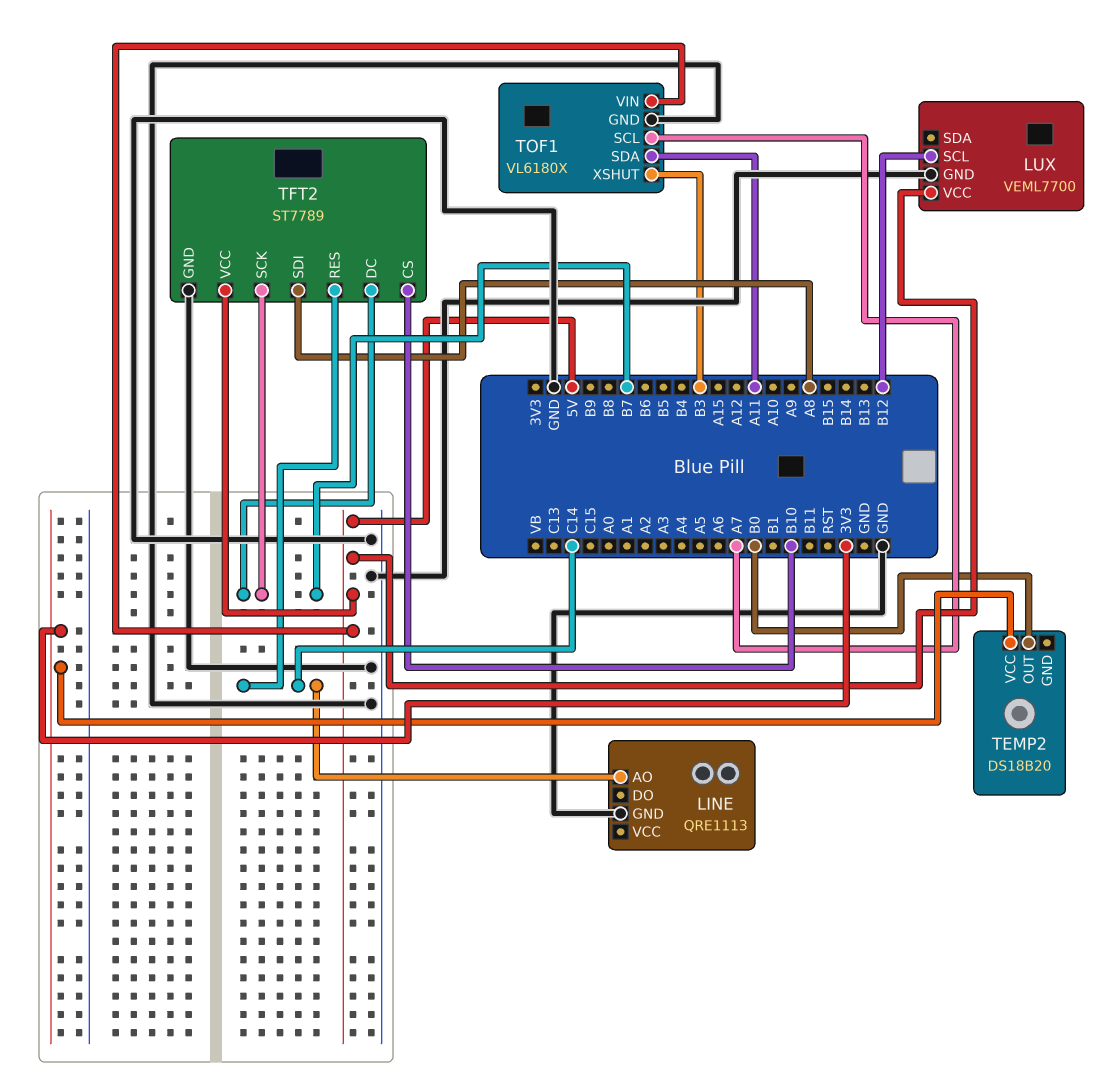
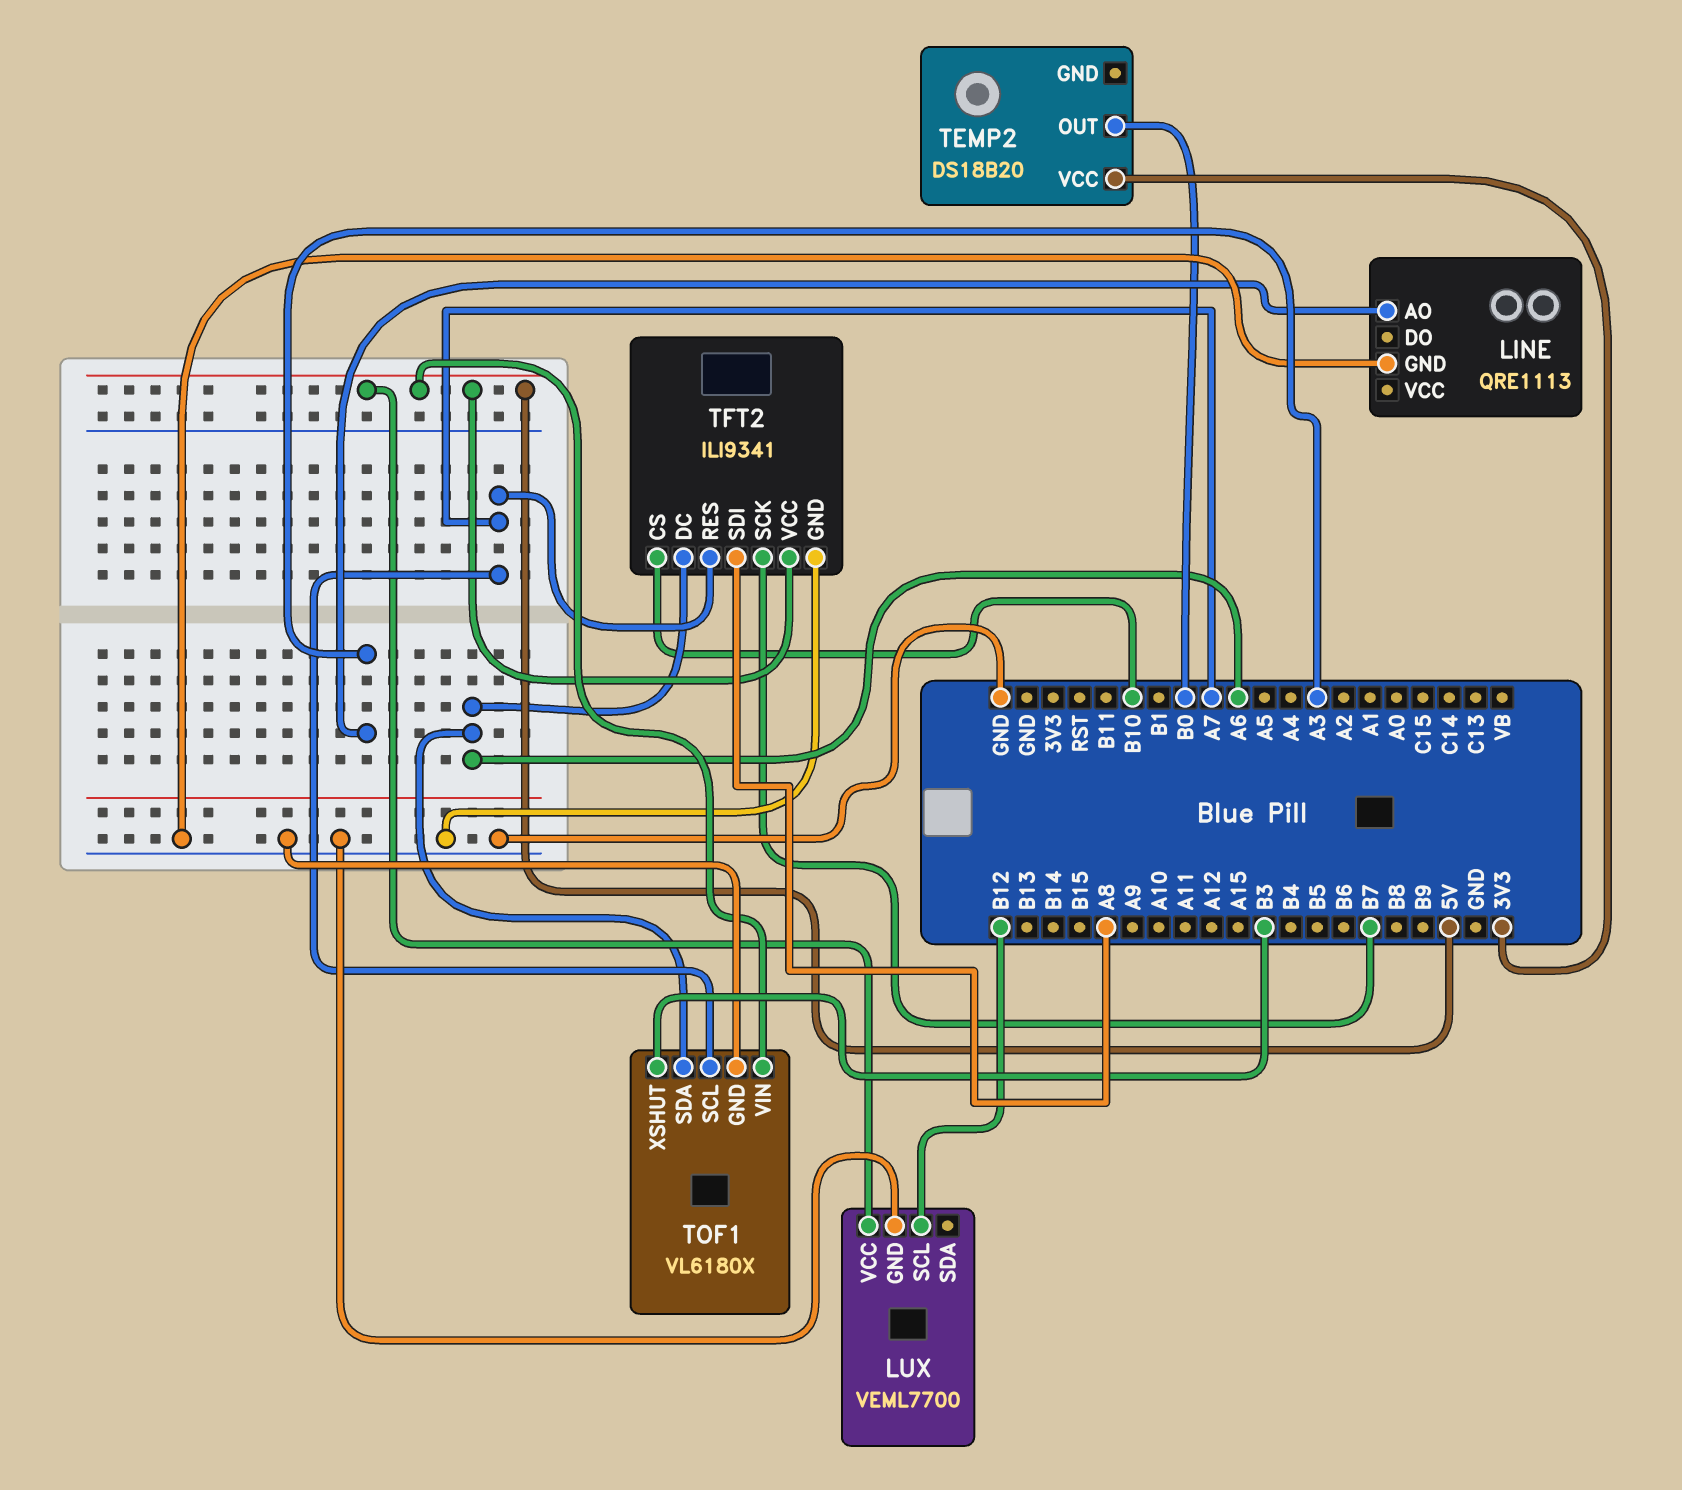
LINE pin AO: C14 -> A3
TFT2: ST7789 -> ILI9341
TFT2 pin DC: B7 -> A6
TFT2 pin RES: C14 -> A7
TOF1 pin SDA: A11 -> A6

